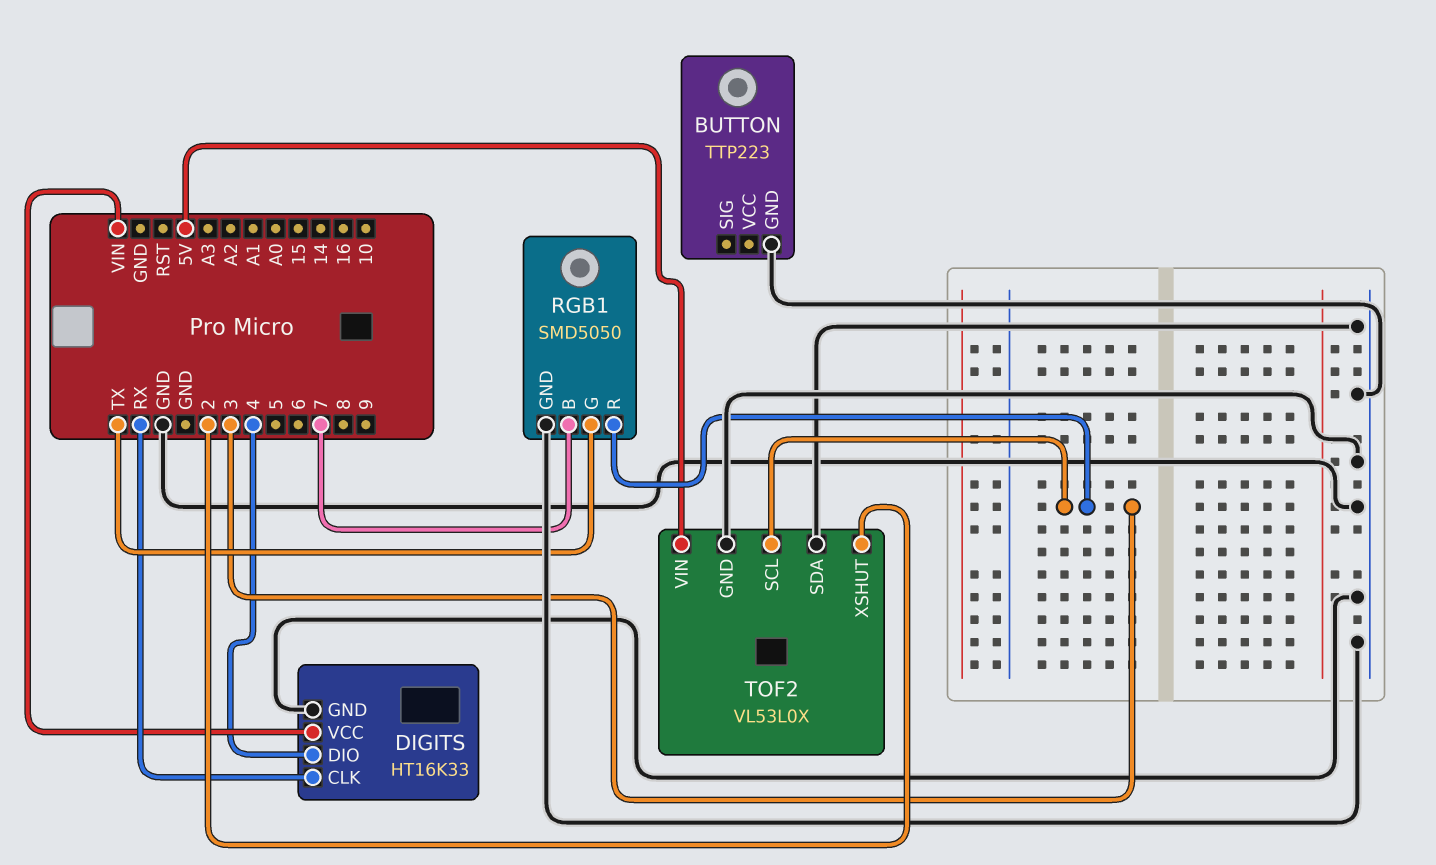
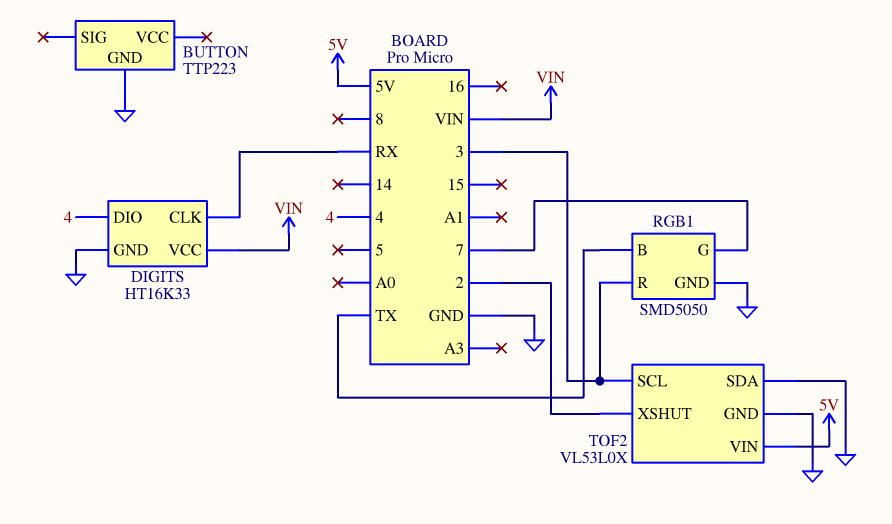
RGB1 pin B: 7 -> TX
RGB1 pin G: TX -> 7

